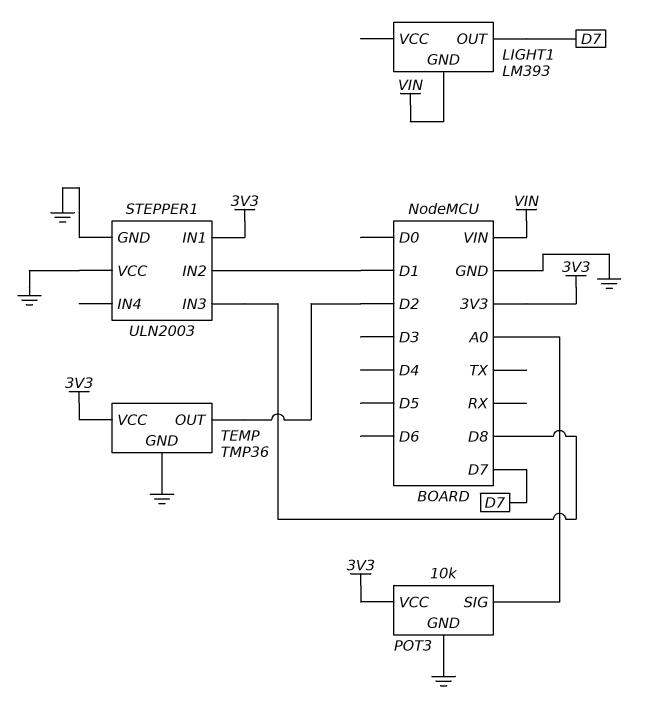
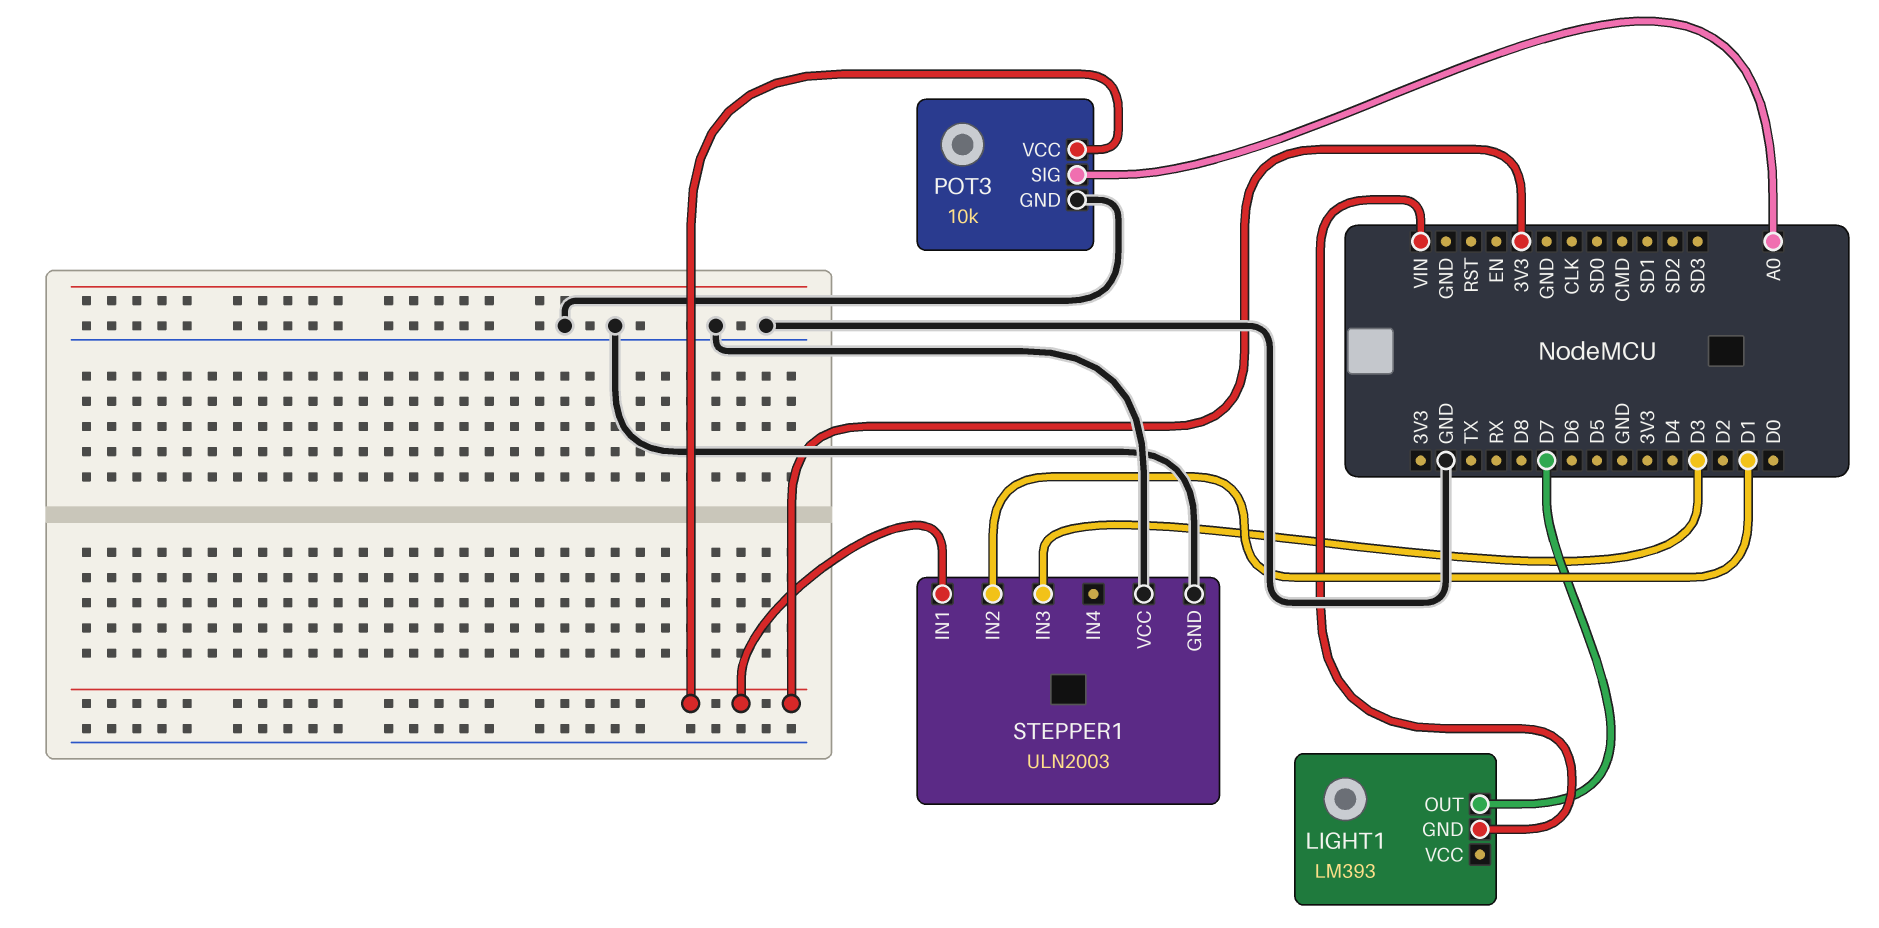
STEPPER1 pin IN3: D8 -> D3
TEMP: TMP36 -> none
TEMP pin GND: GND -> none
TEMP pin OUT: D2 -> none
TEMP pin VCC: 3V3 -> none

